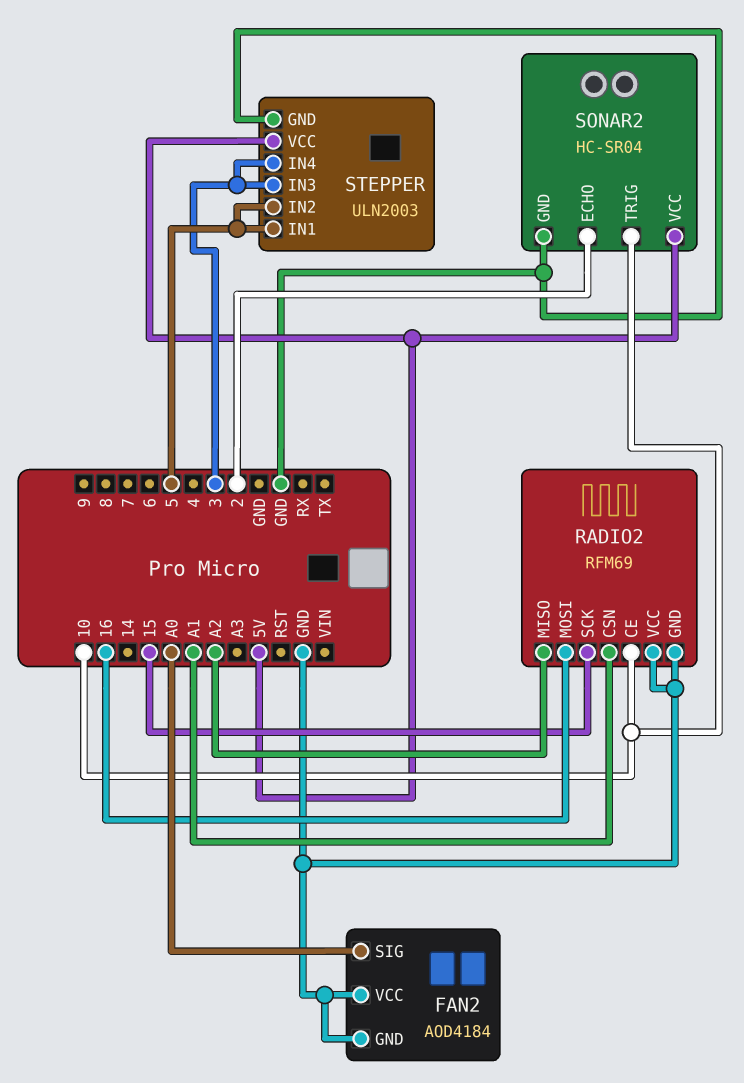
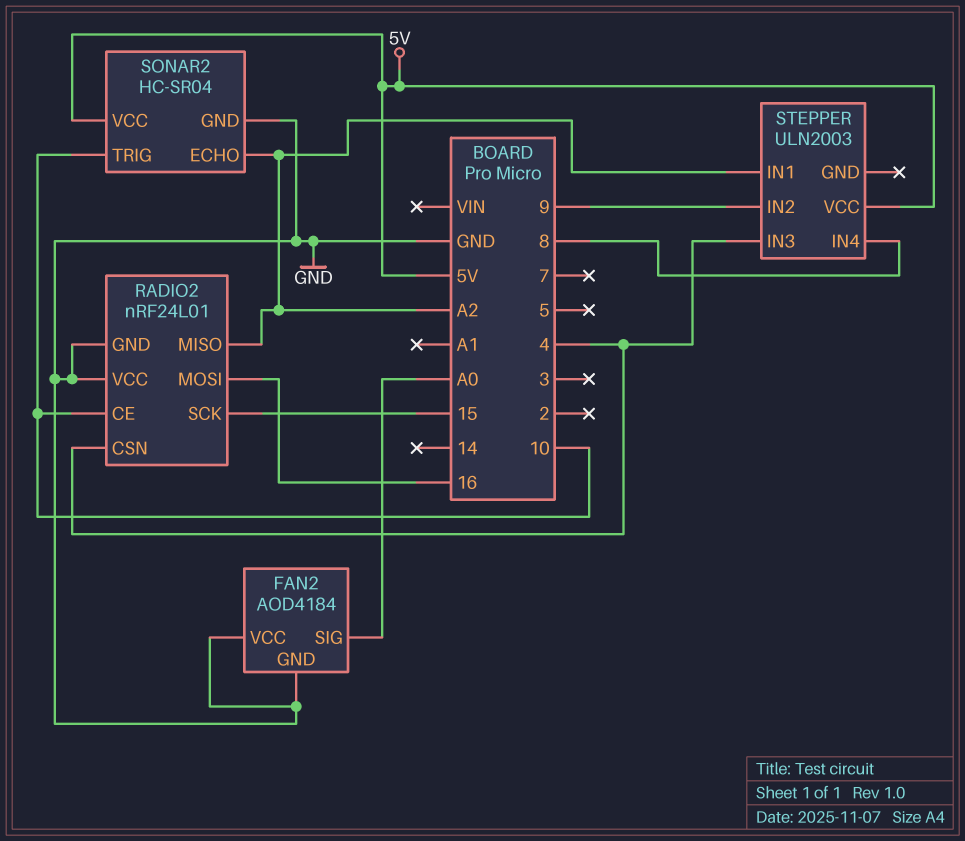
RADIO2: RFM69 -> nRF24L01
RADIO2 pin CSN: A1 -> 4
SONAR2 pin ECHO: 2 -> A2
STEPPER pin GND: GND -> none
STEPPER pin IN1: 5 -> A2
STEPPER pin IN2: 5 -> 9
STEPPER pin IN3: 3 -> 4
STEPPER pin IN4: 3 -> 8

